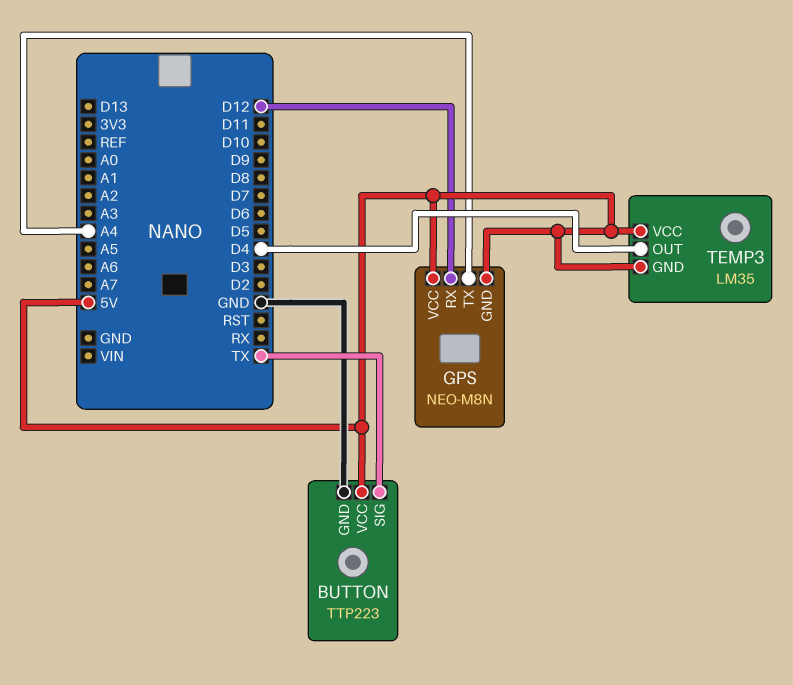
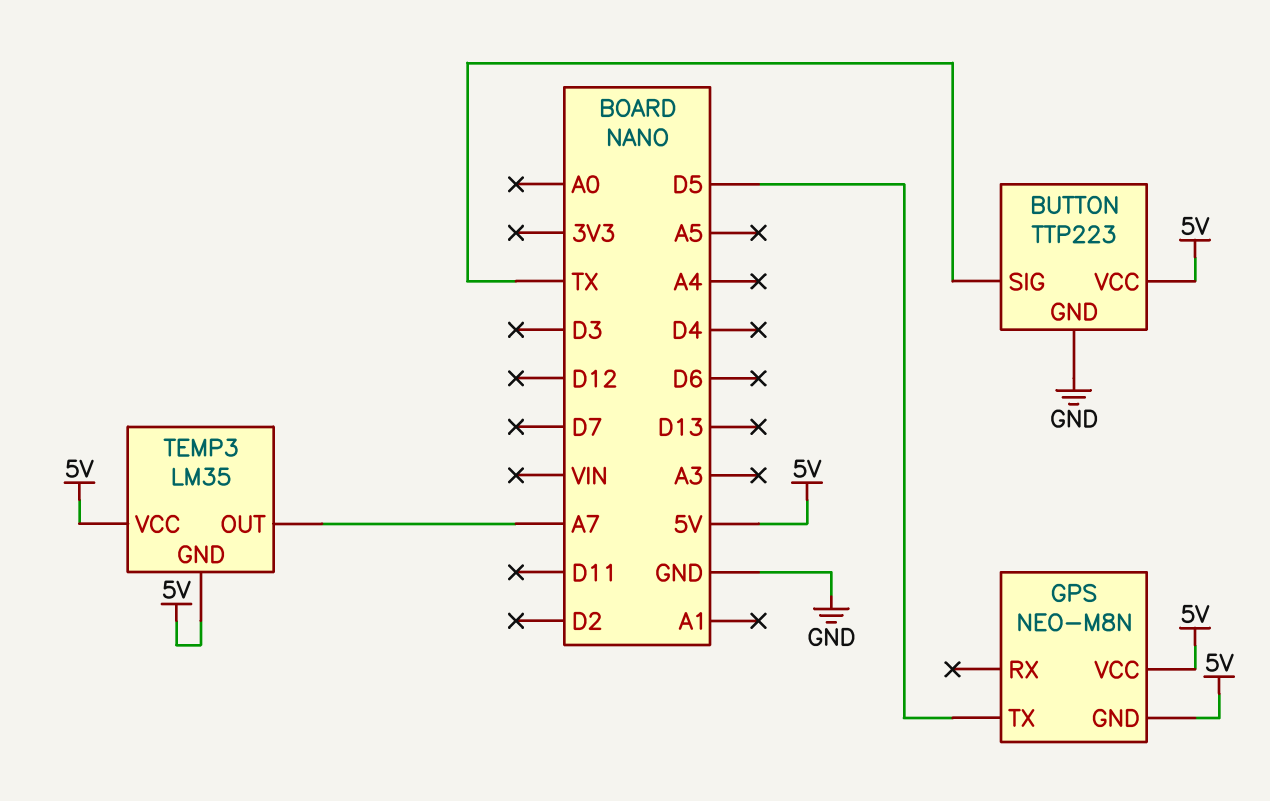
GPS pin RX: D12 -> none
GPS pin TX: A4 -> D5
TEMP3 pin OUT: D4 -> A7

